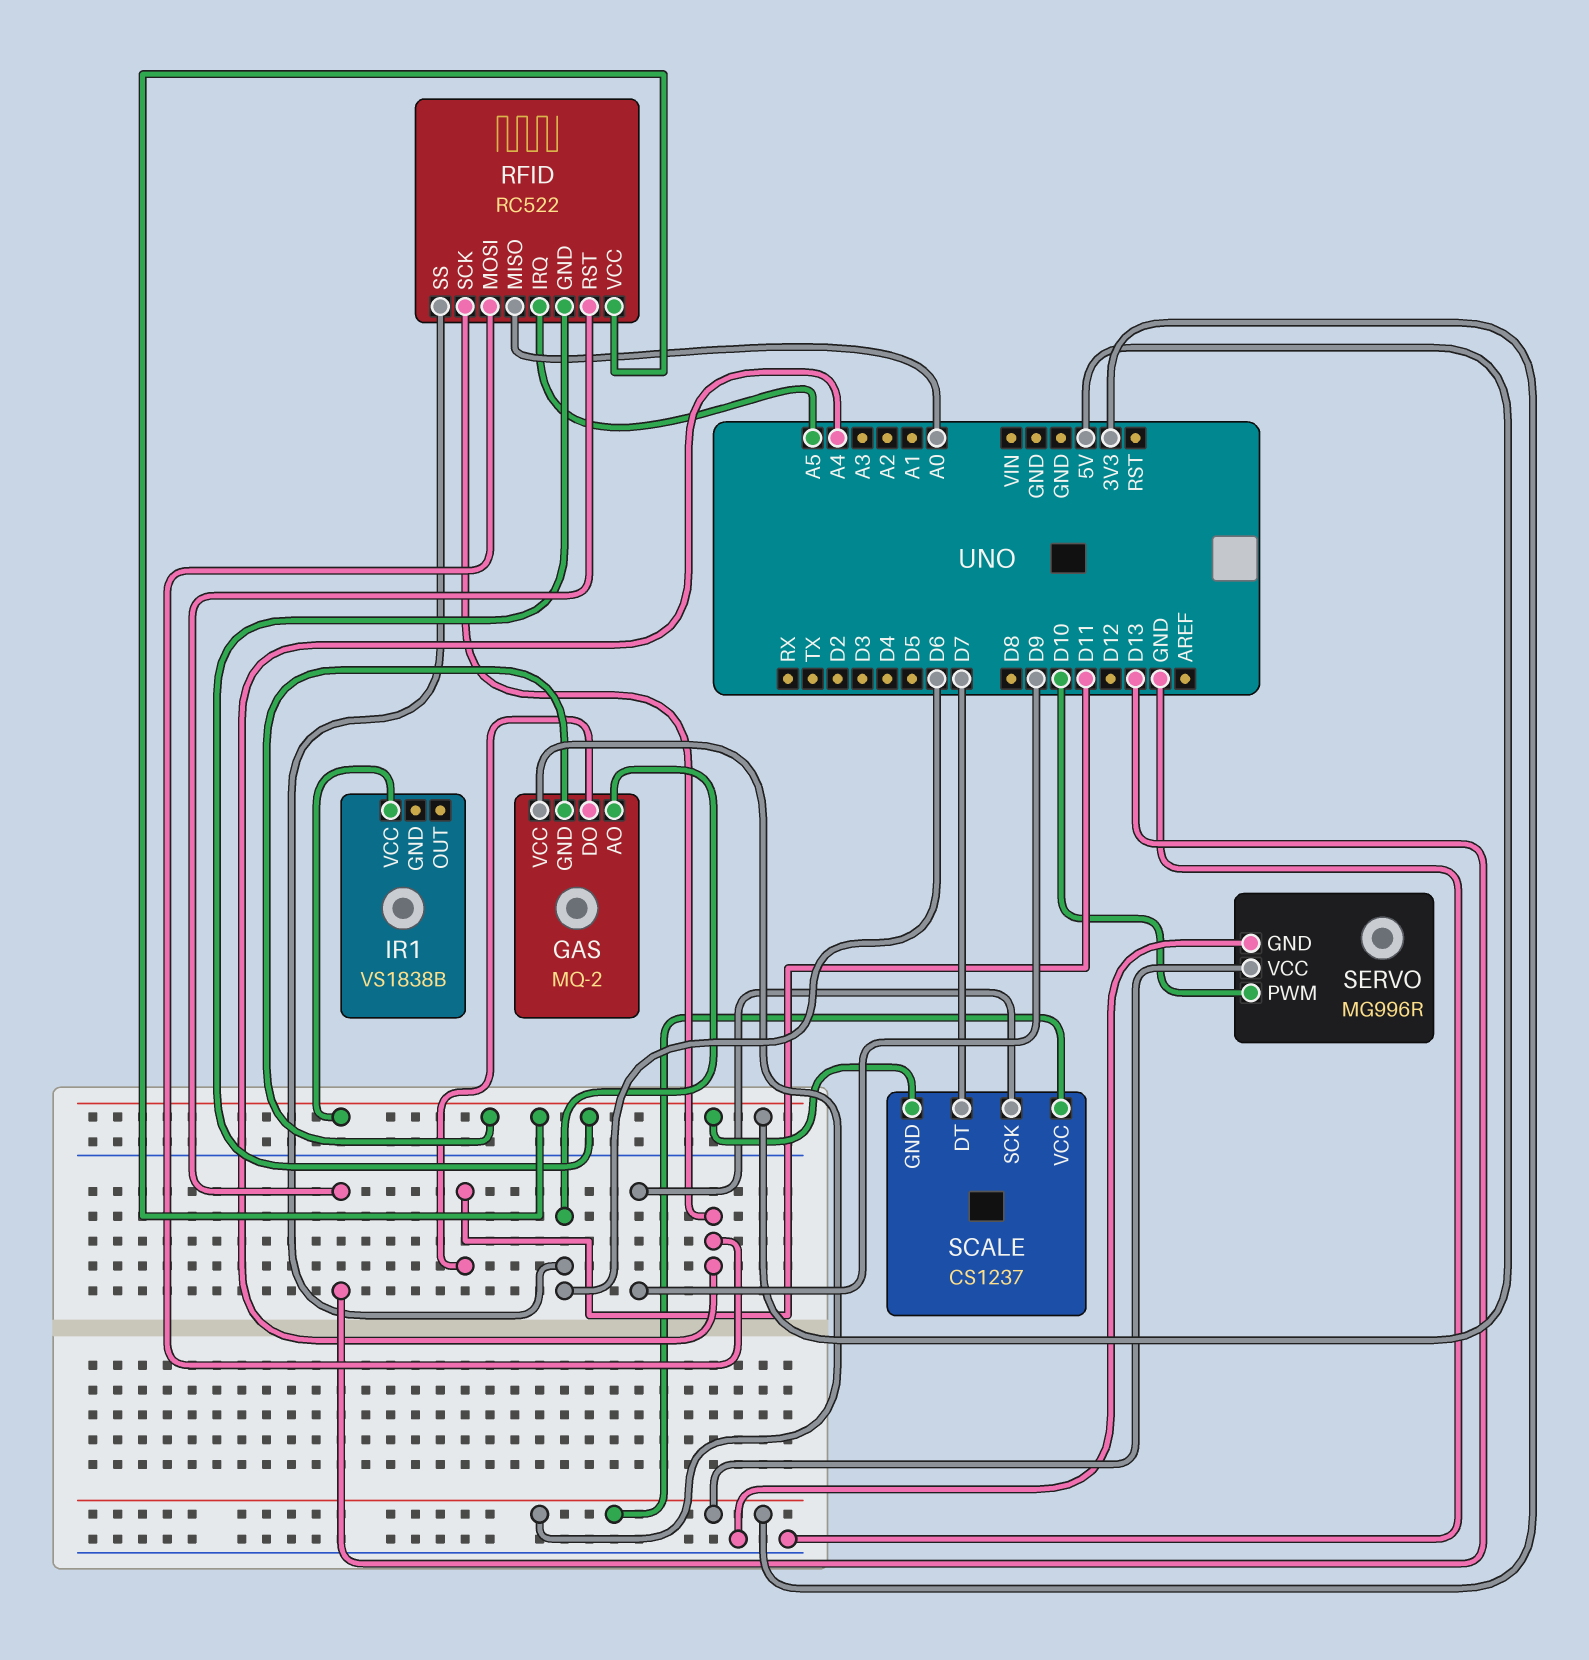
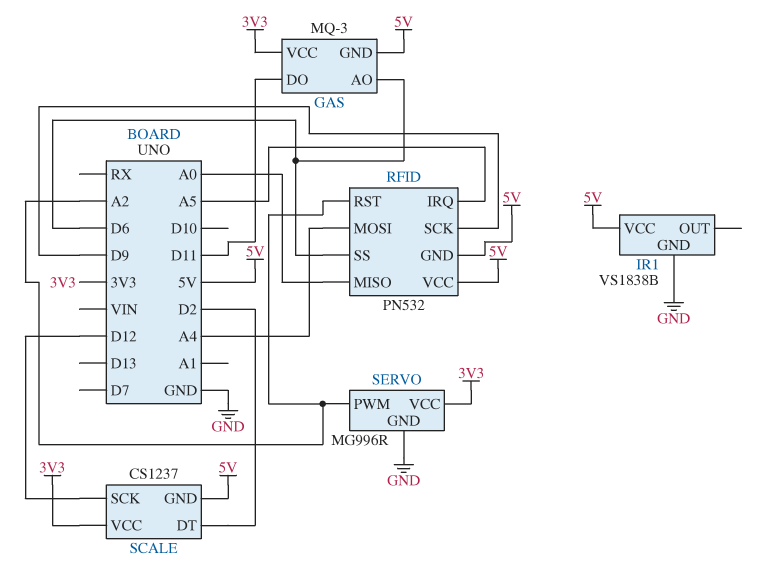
GAS: MQ-2 -> MQ-3
IR1 pin GND: none -> GND
RFID: RC522 -> PN532
RFID pin RST: D13 -> A2
RFID pin SCK: A4 -> D9
SCALE pin DT: D7 -> D2
SCALE pin SCK: D9 -> D12
SERVO pin PWM: D10 -> A2

